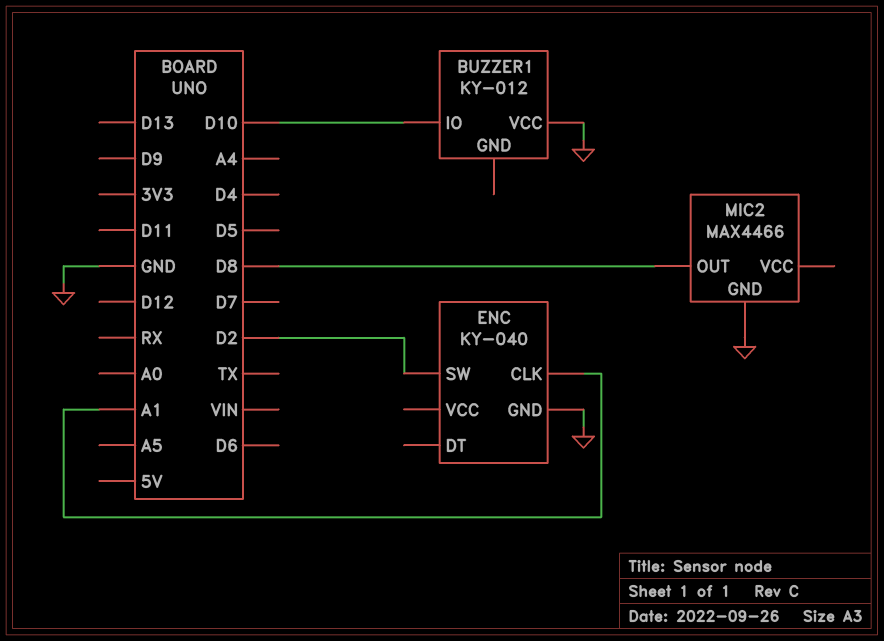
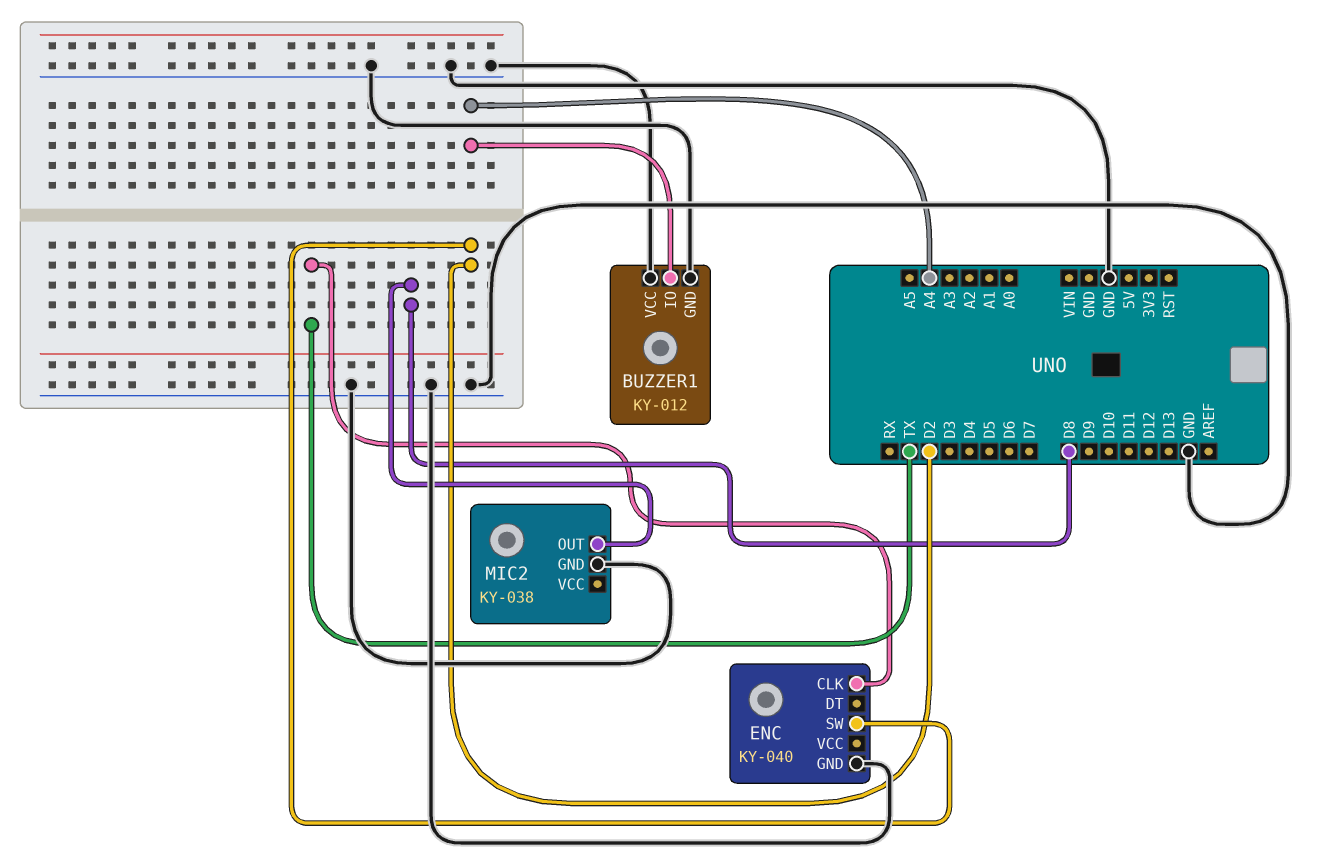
BUZZER1 pin GND: none -> GND
BUZZER1 pin IO: D10 -> A4
ENC pin CLK: A1 -> TX
MIC2: MAX4466 -> KY-038

